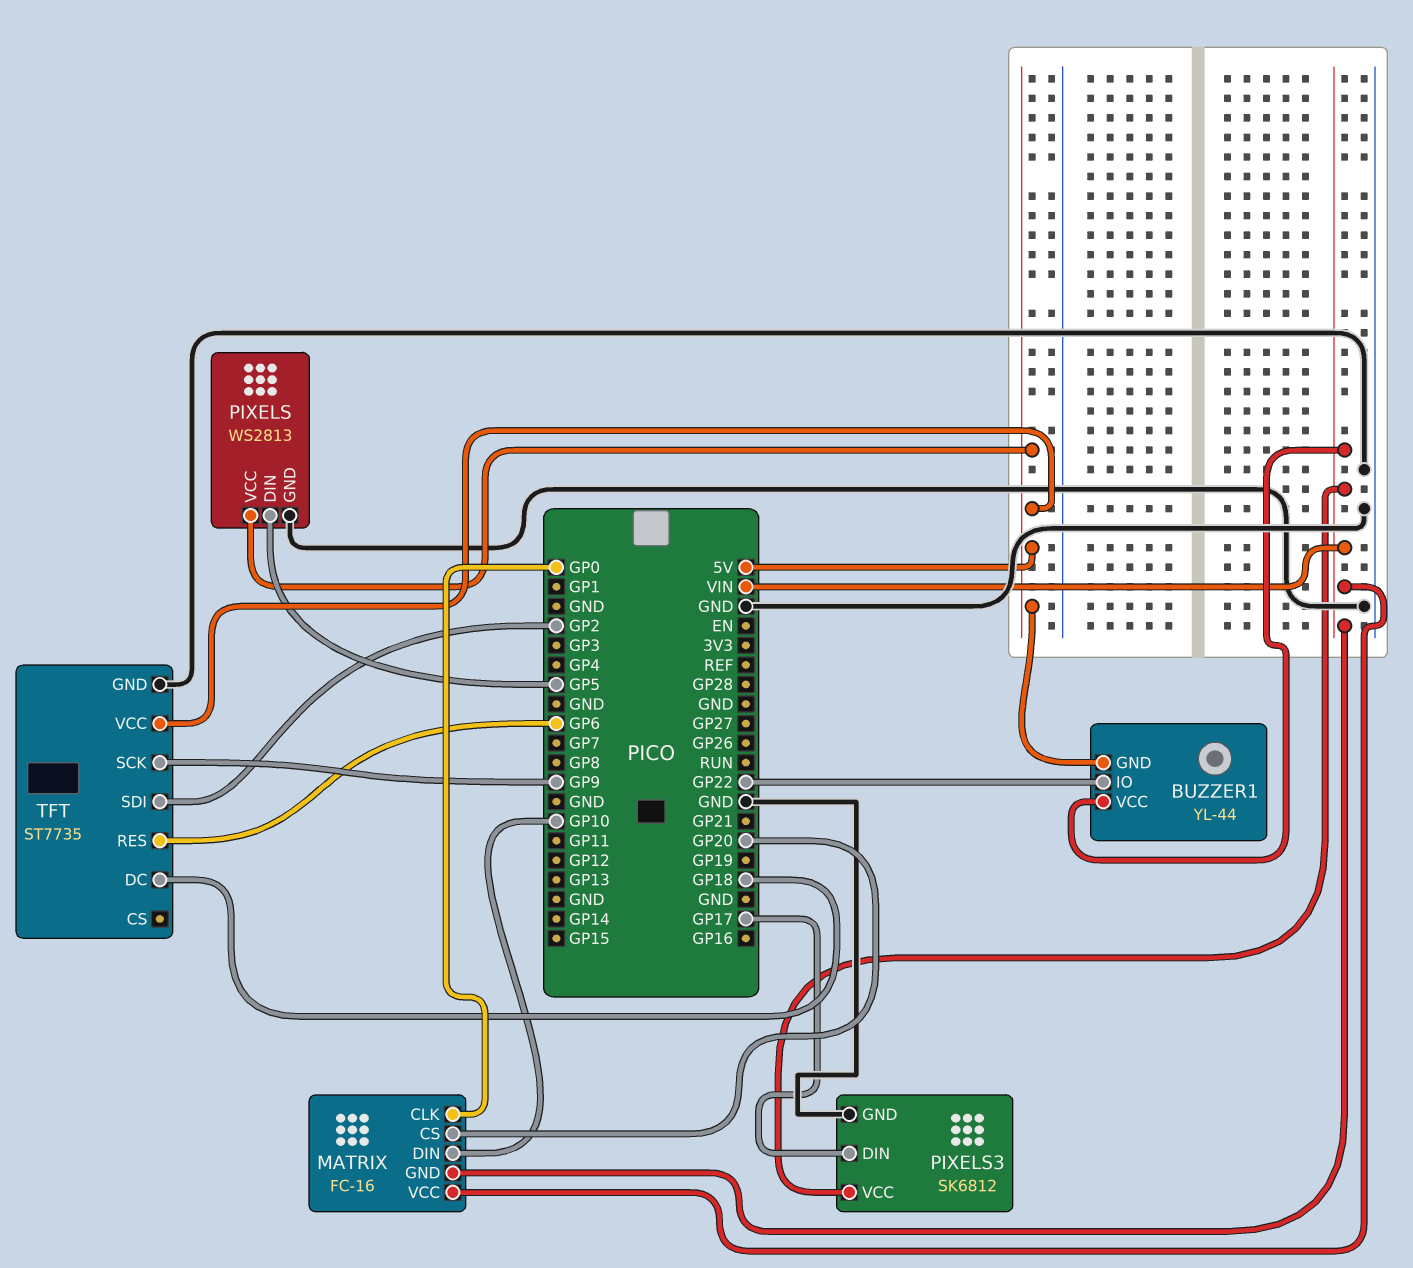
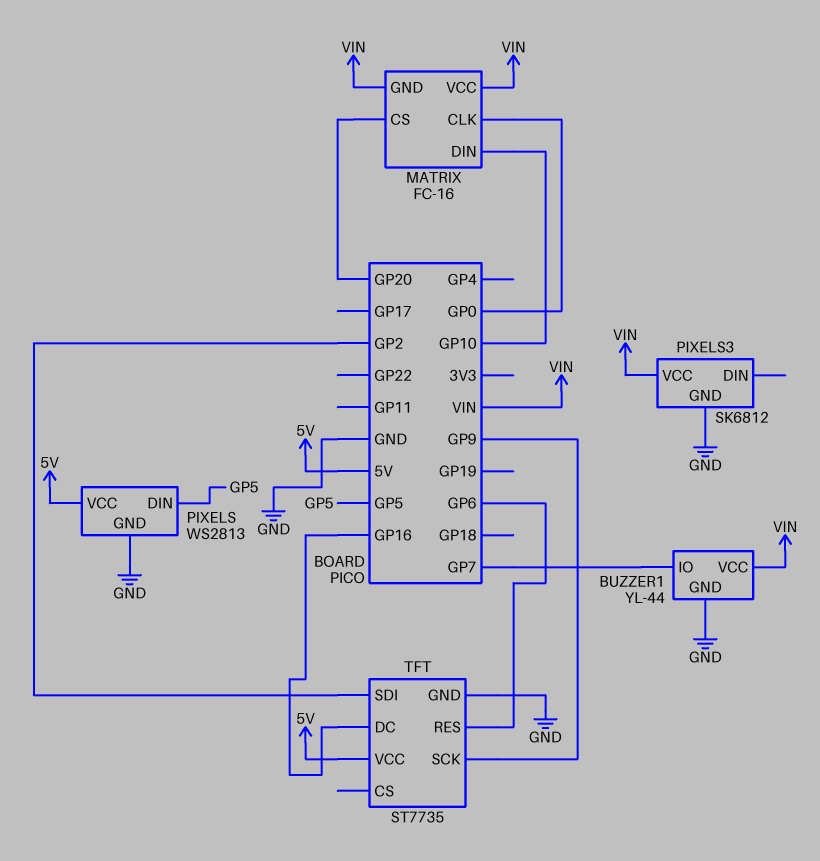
BUZZER1 pin GND: 5V -> GND
BUZZER1 pin IO: GP22 -> GP7
PIXELS3 pin DIN: GP17 -> none
TFT pin DC: GP18 -> GP16

